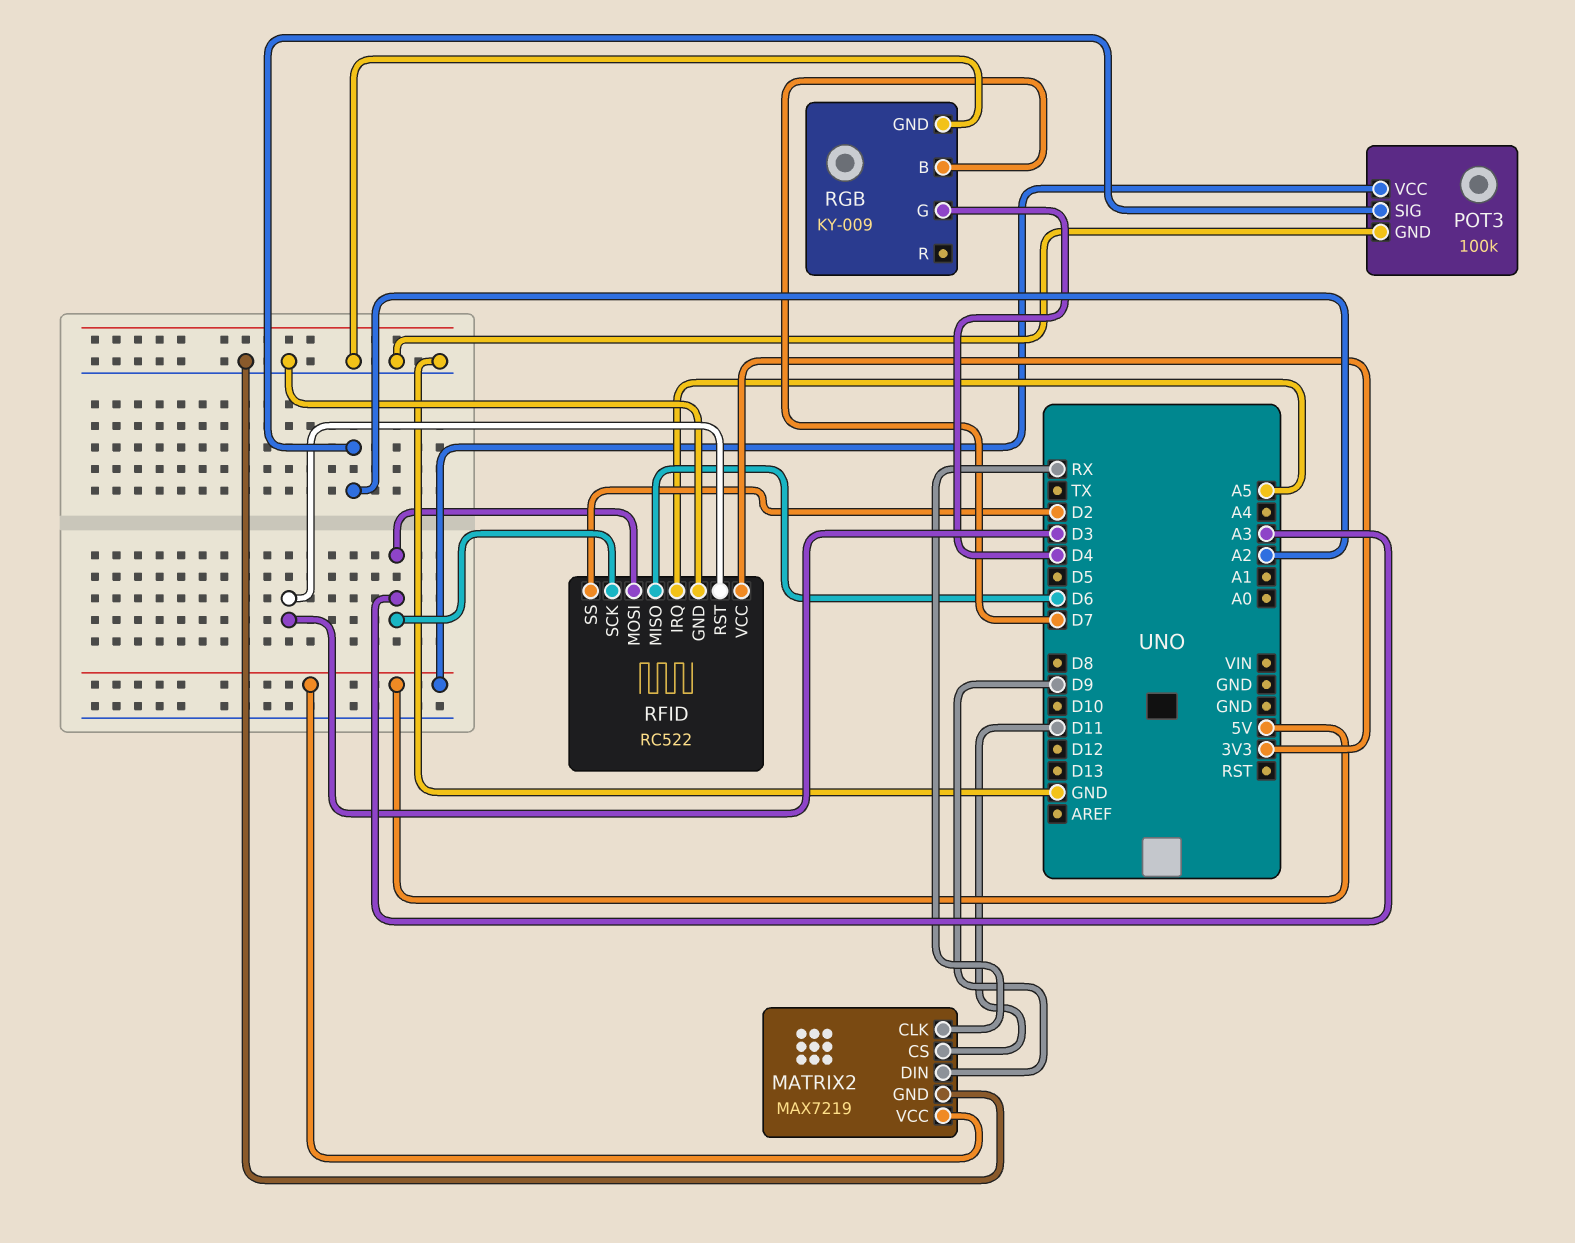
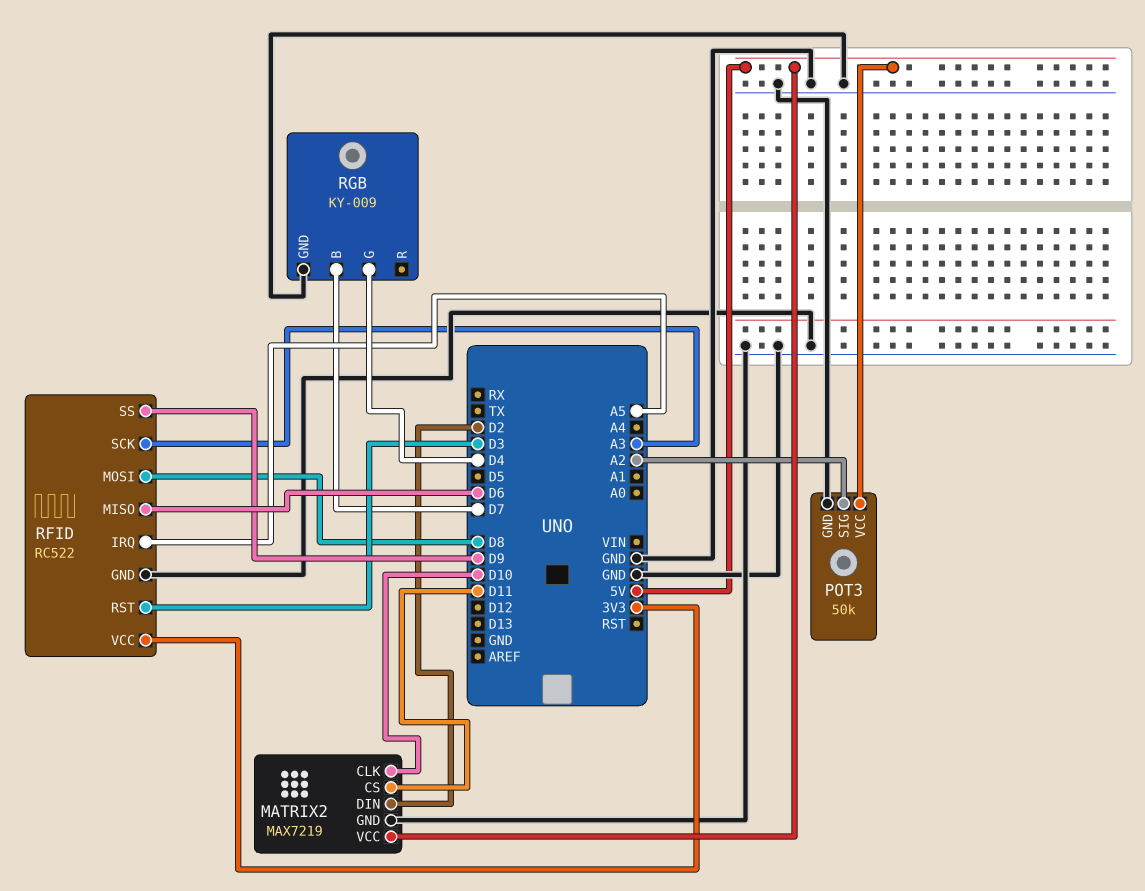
MATRIX2 pin CLK: RX -> D10
MATRIX2 pin DIN: D9 -> D2
POT3: 100k -> 50k
RFID pin MOSI: A3 -> D8
RFID pin SS: D2 -> D9

